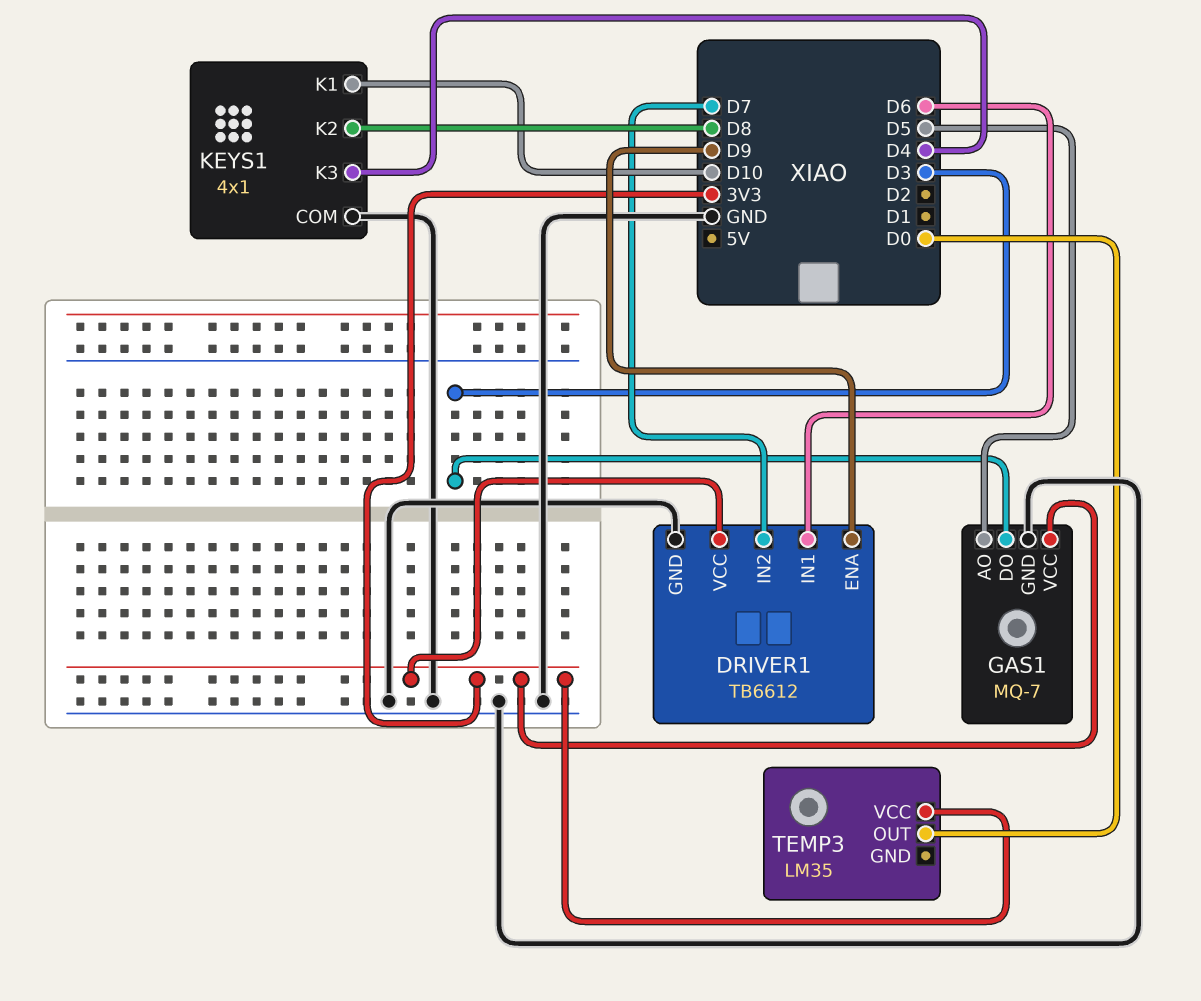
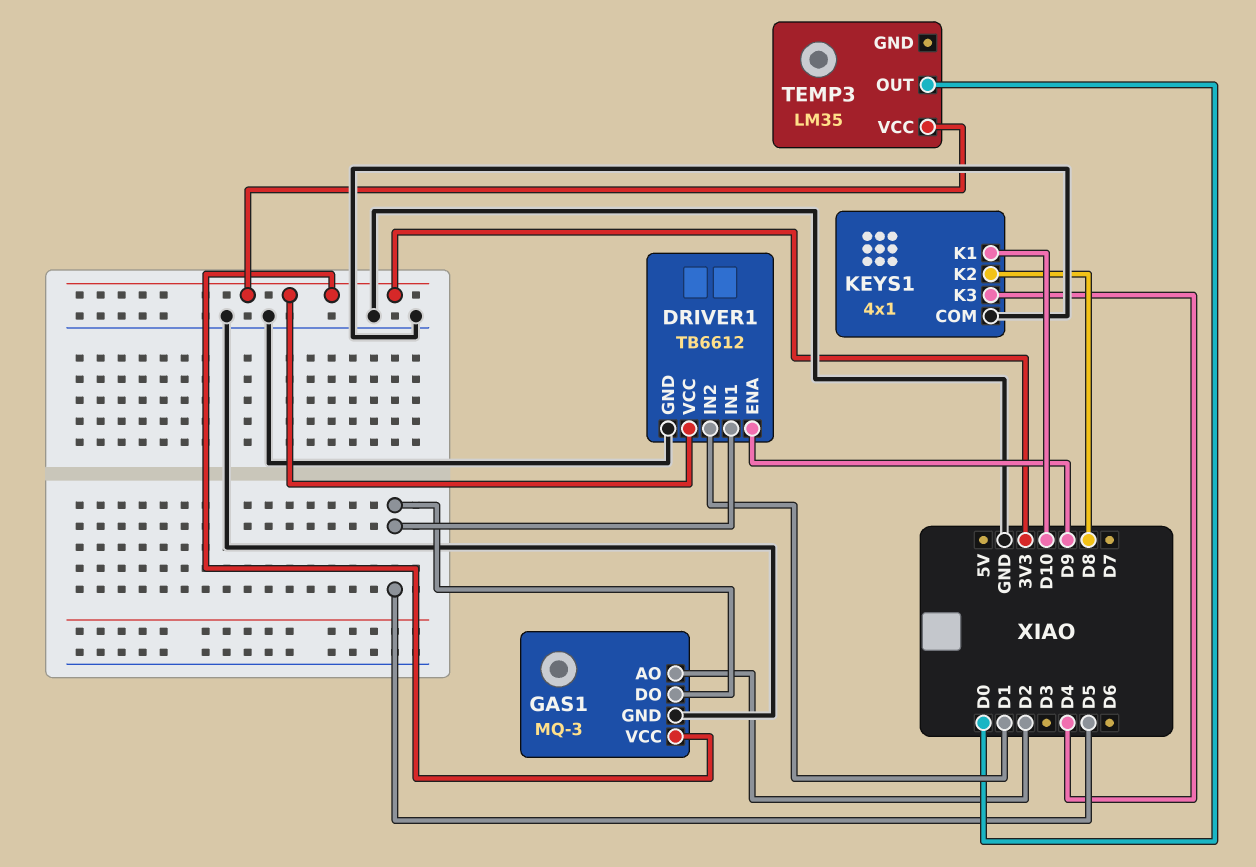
DRIVER1 pin IN1: D6 -> D5
DRIVER1 pin IN2: D7 -> D1
GAS1: MQ-7 -> MQ-3
GAS1 pin AO: D5 -> D2
GAS1 pin DO: D3 -> D5

